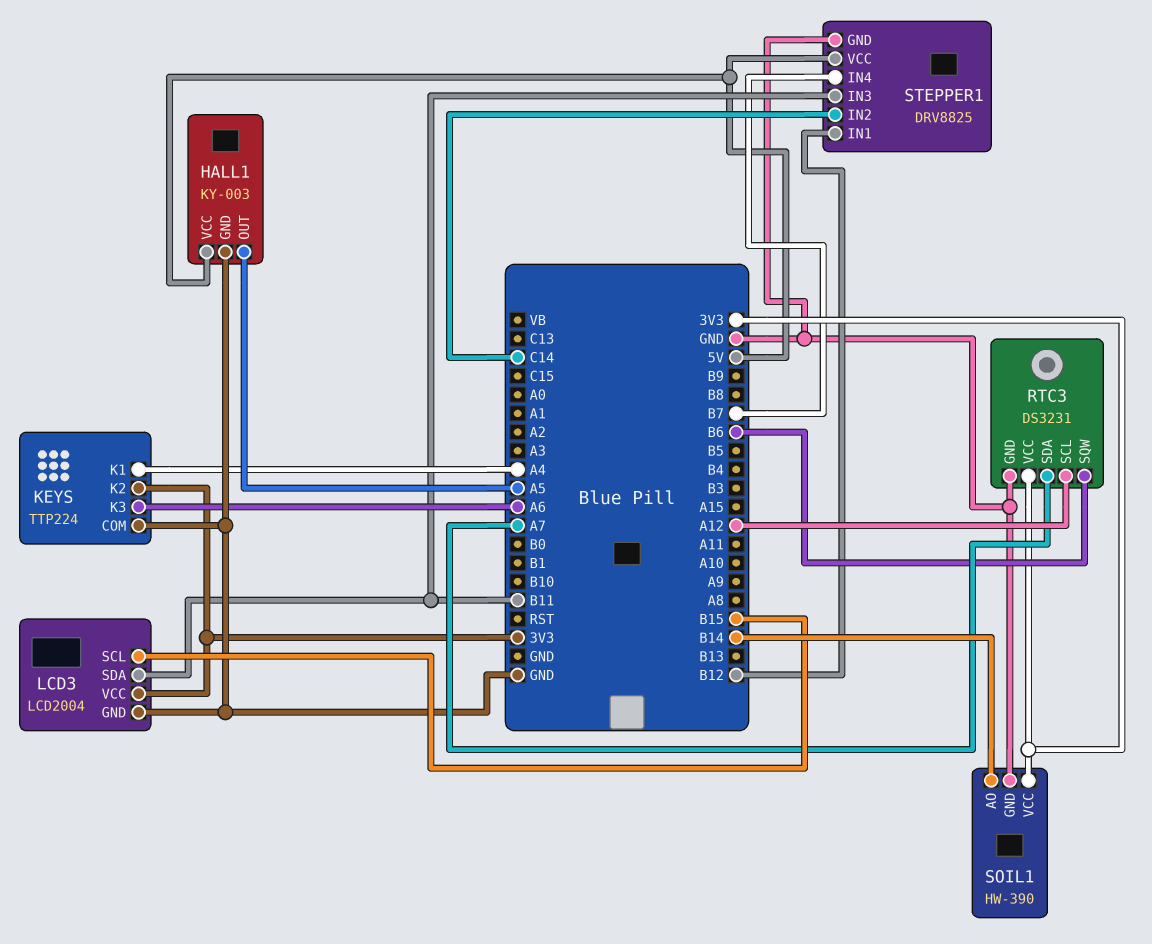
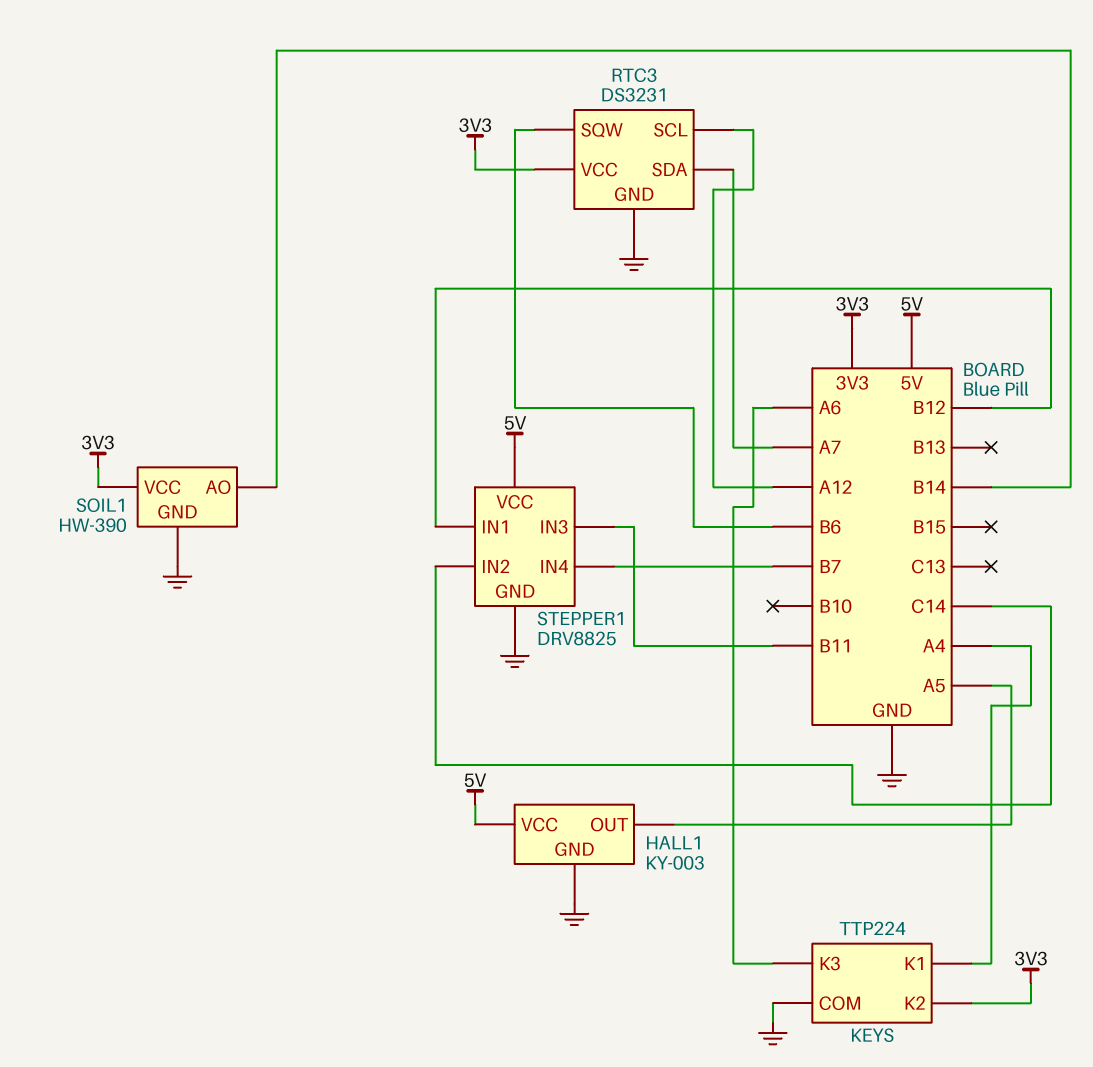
LCD3: LCD2004 -> none
LCD3 pin GND: GND -> none
LCD3 pin SCL: B15 -> none
LCD3 pin SDA: B11 -> none
LCD3 pin VCC: 3V3 -> none

